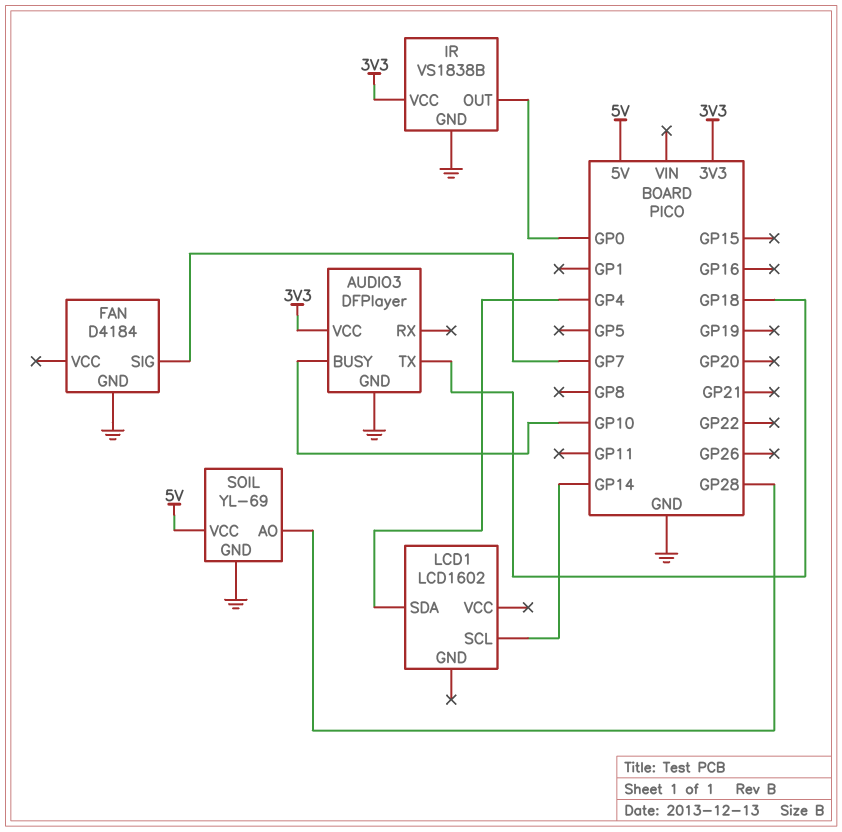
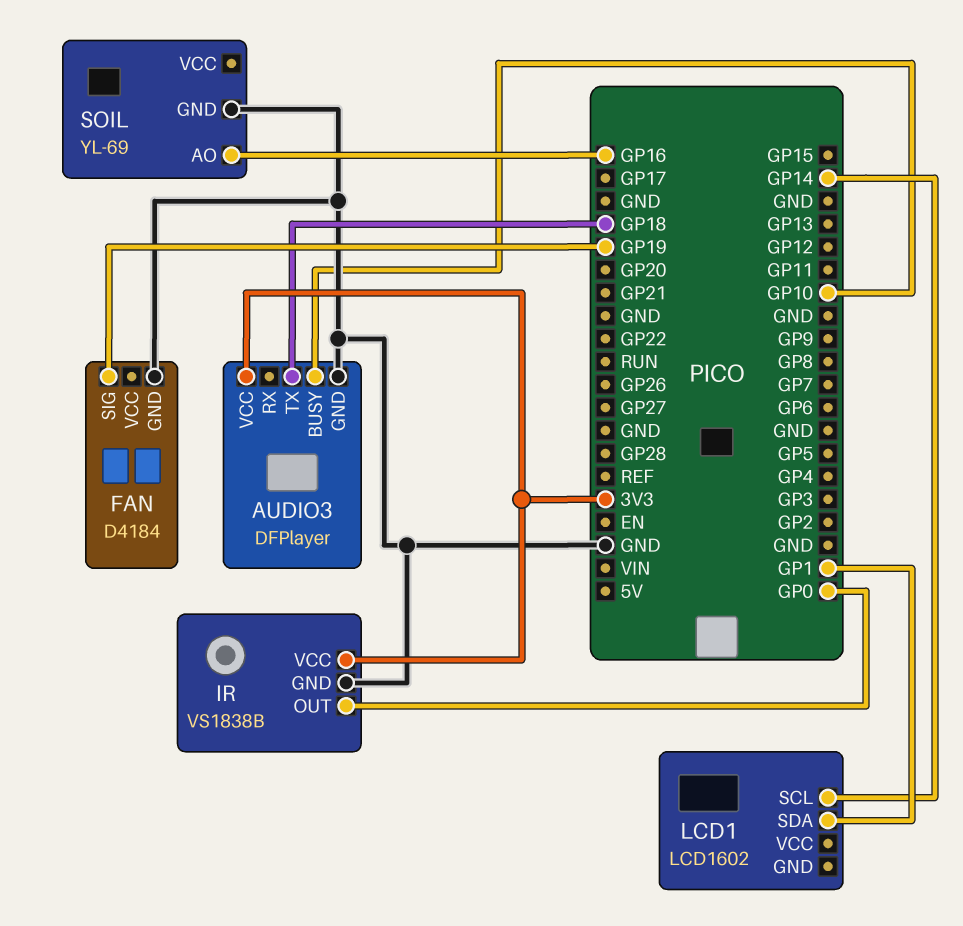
FAN pin SIG: GP7 -> GP19
LCD1 pin SDA: GP4 -> GP1
SOIL pin AO: GP28 -> GP16
SOIL pin VCC: 5V -> none

